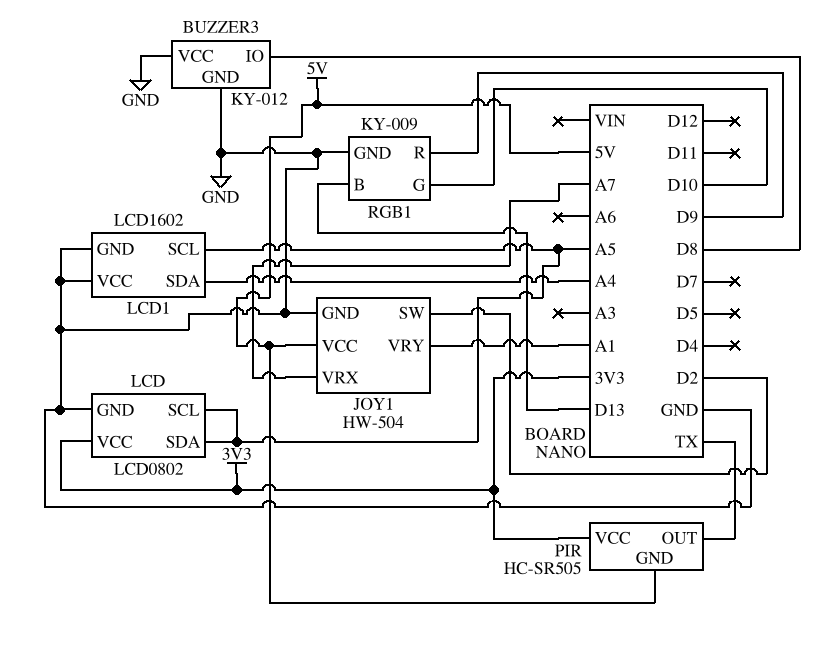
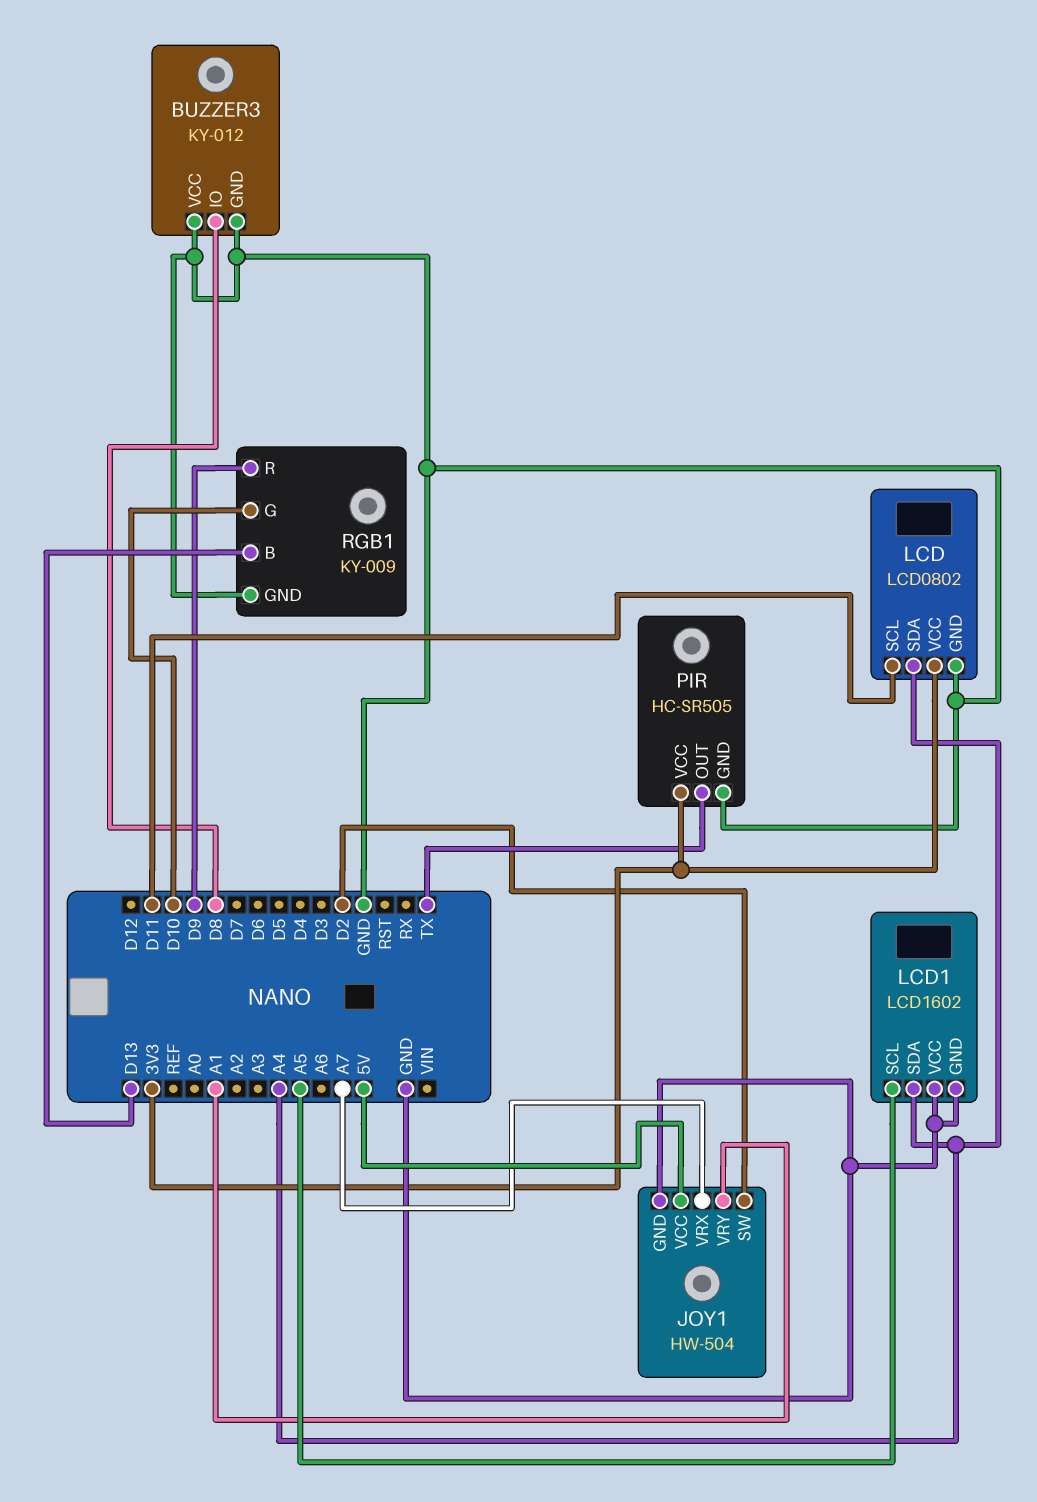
LCD pin SCL: A5 -> D11
LCD pin SDA: A5 -> A4
PIR pin GND: 5V -> GND

